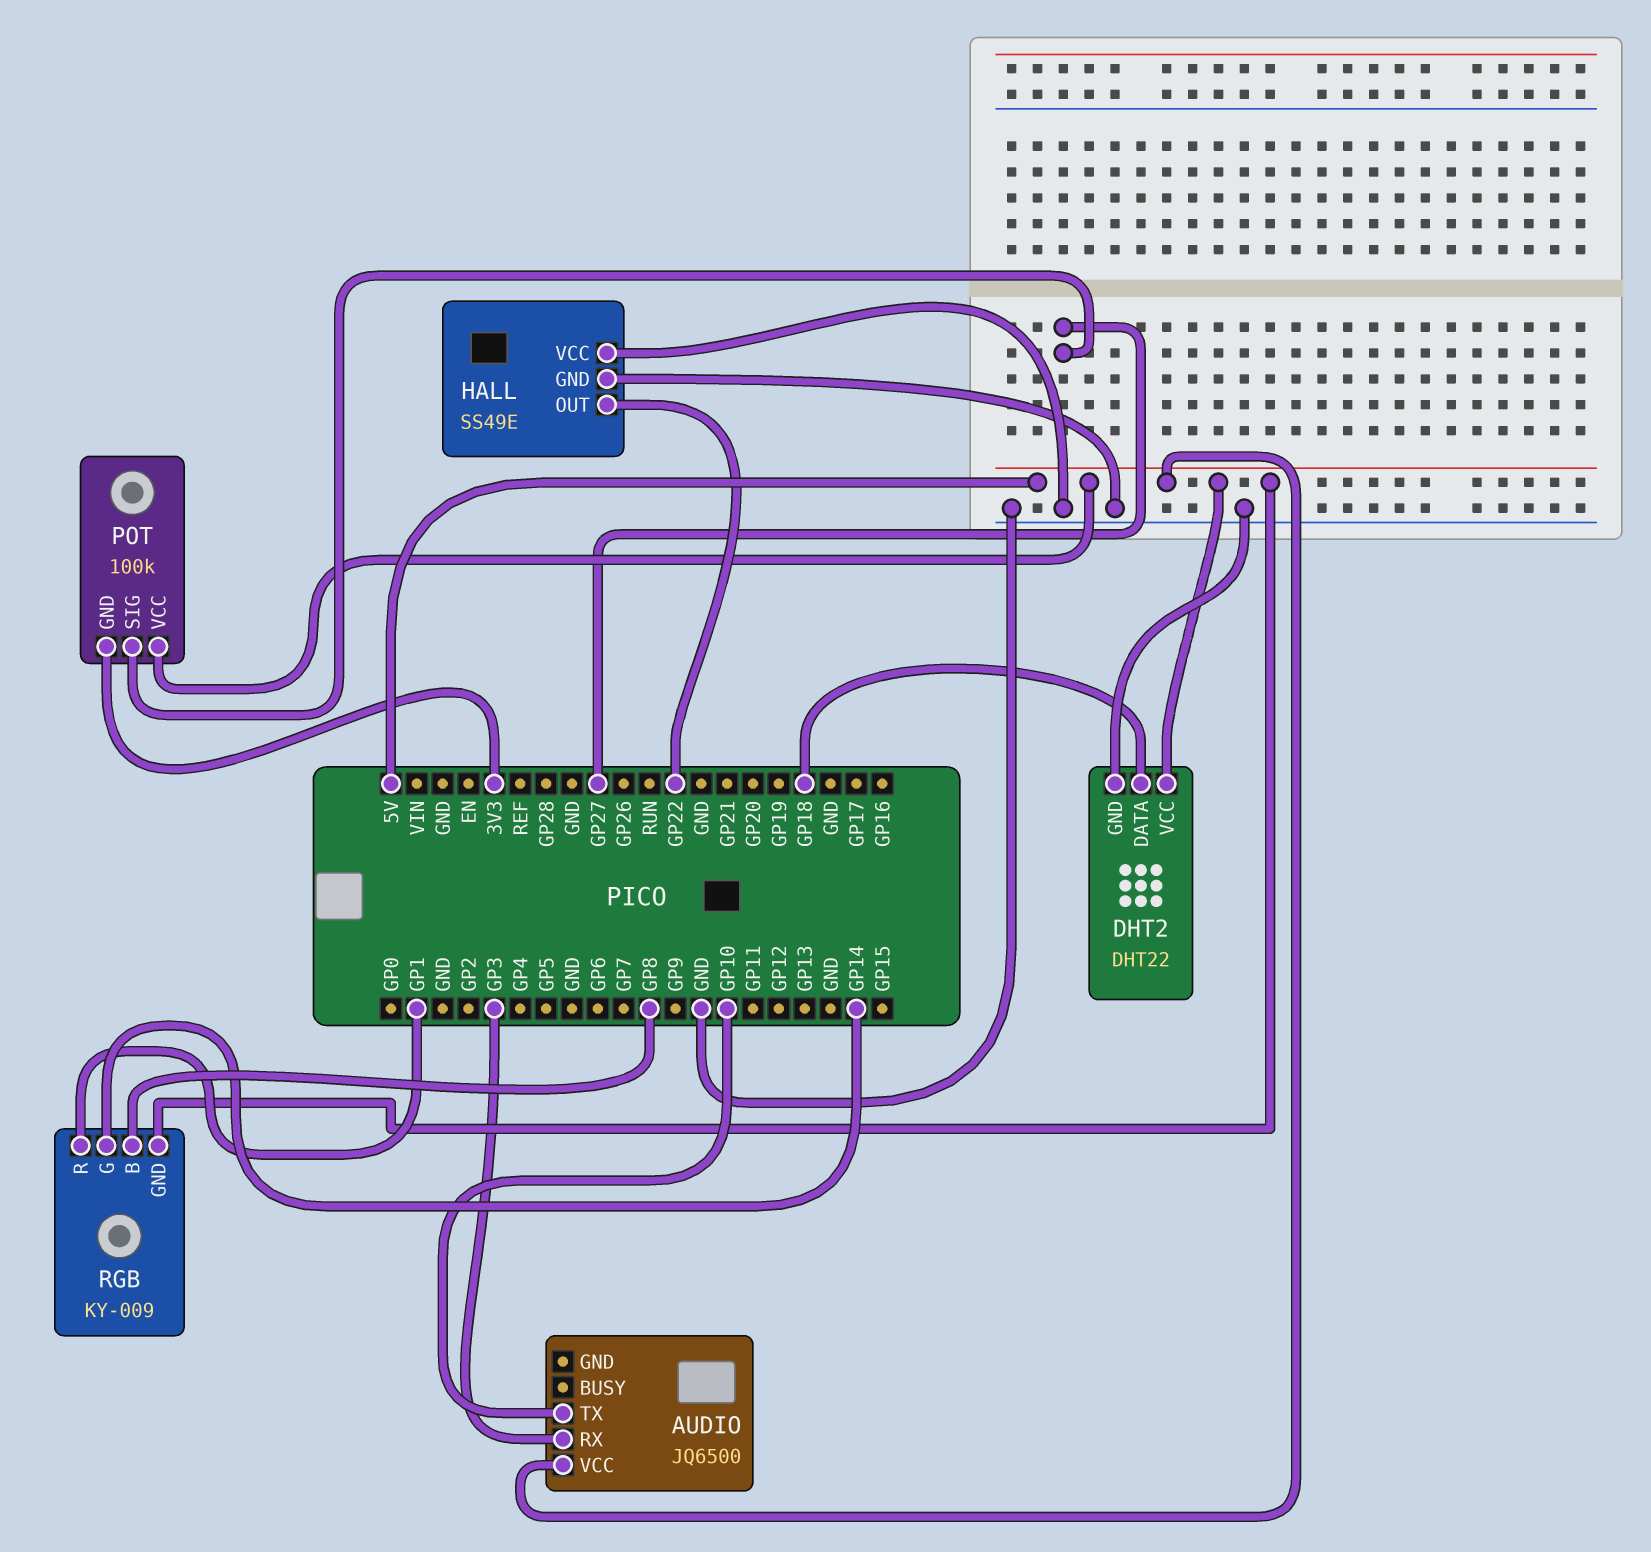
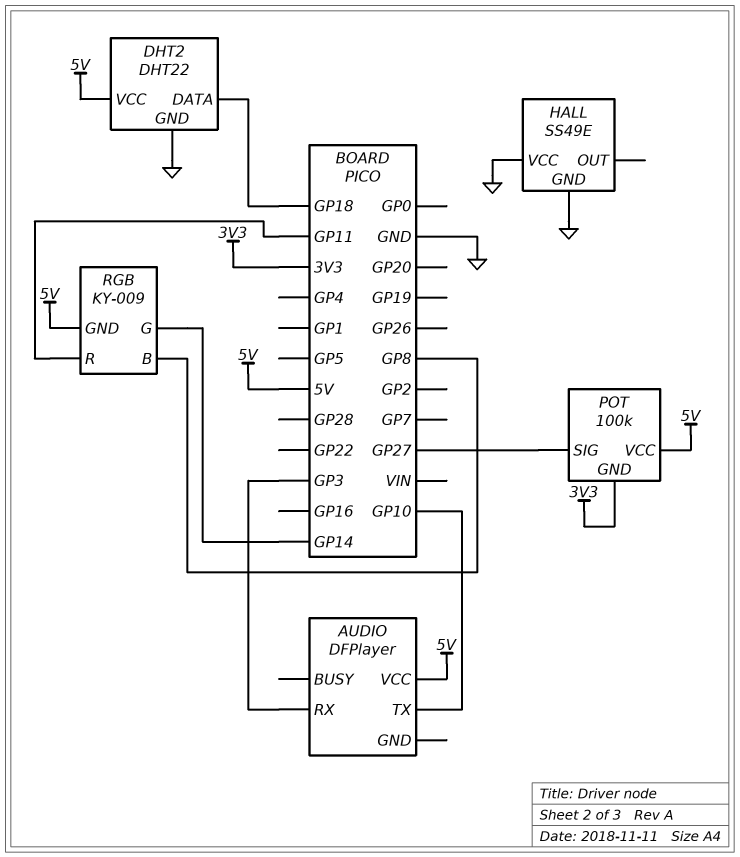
AUDIO: JQ6500 -> DFPlayer
HALL pin OUT: GP22 -> none
RGB pin R: GP1 -> GP11

